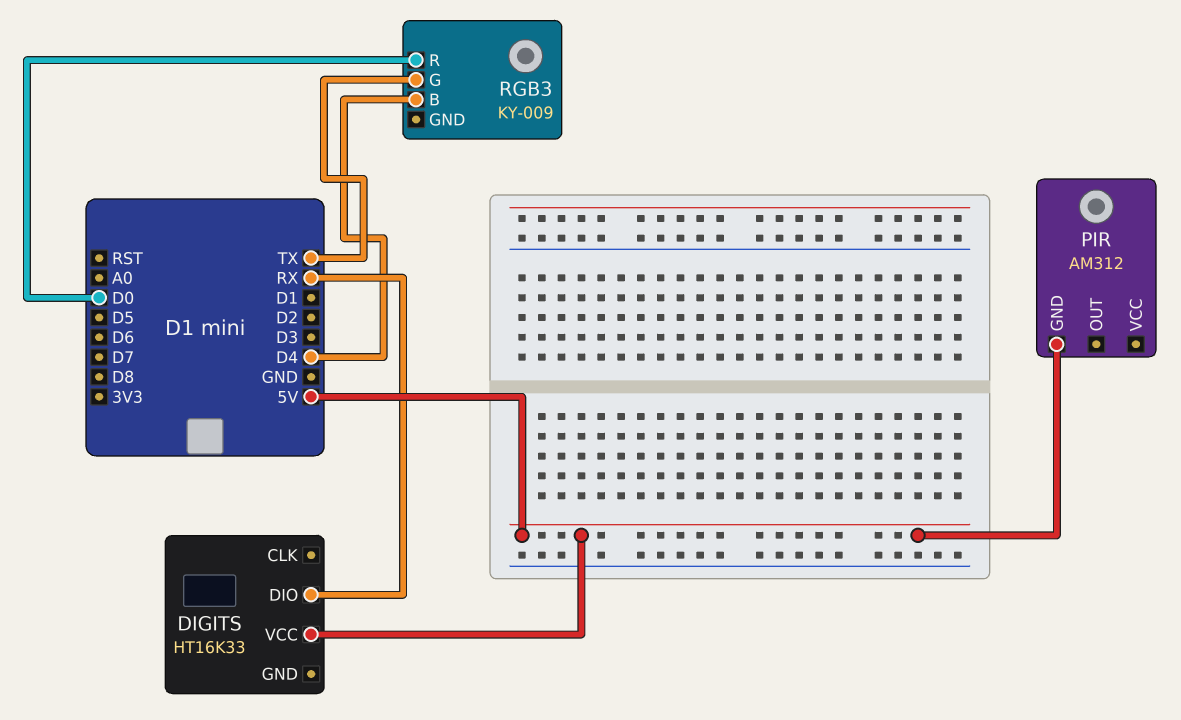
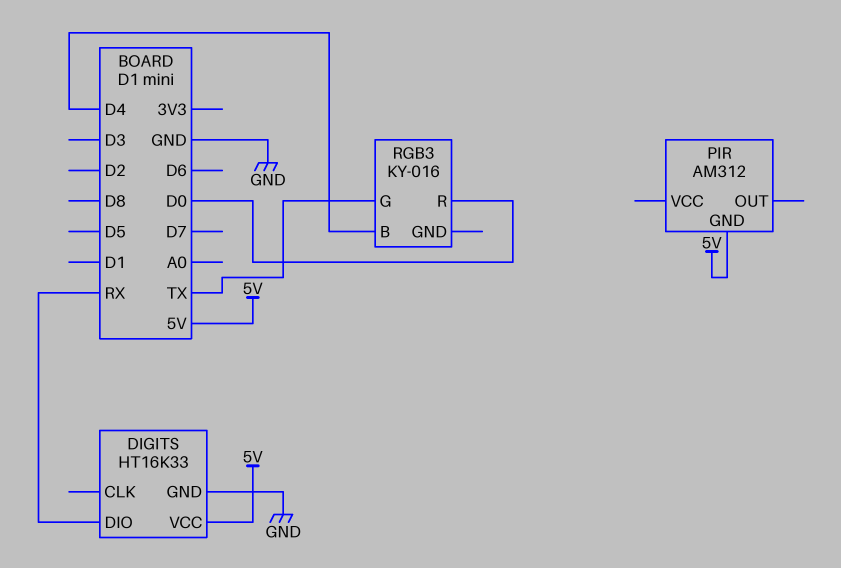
DIGITS pin GND: none -> GND
RGB3: KY-009 -> KY-016

